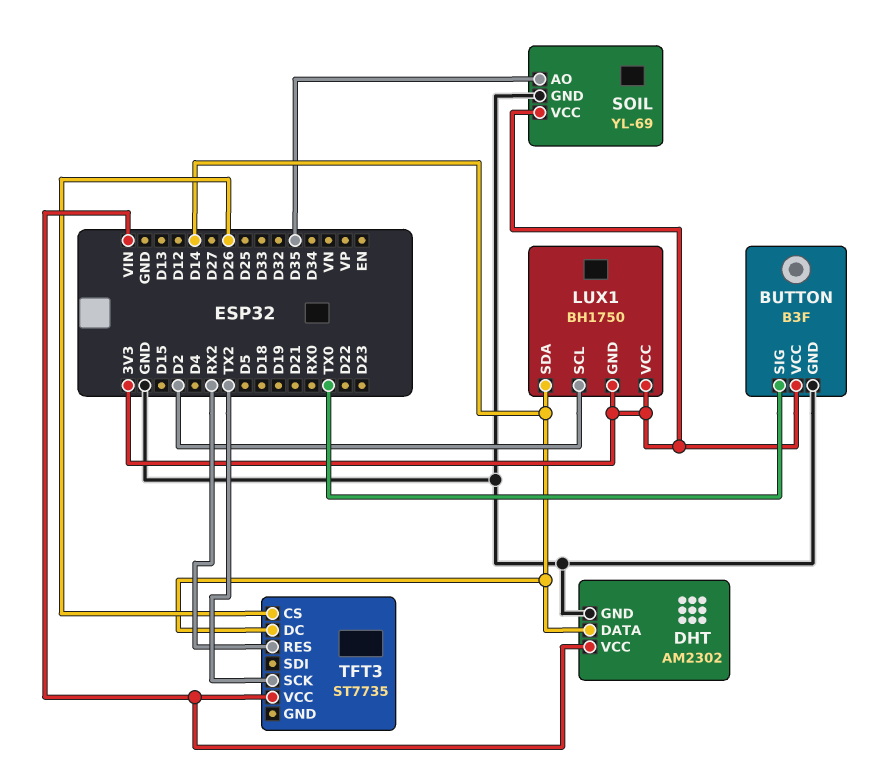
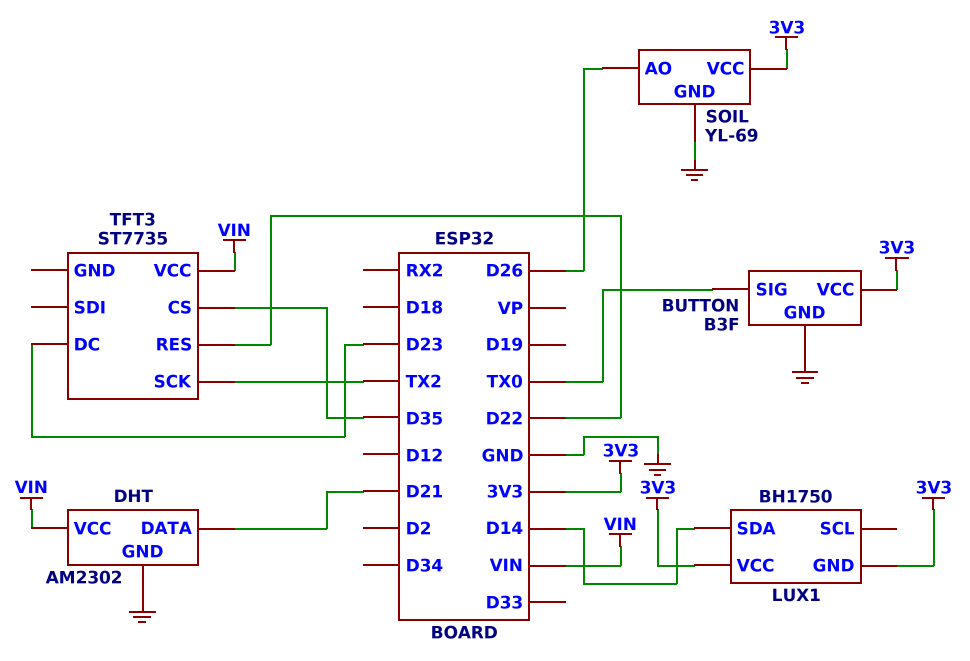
DHT pin DATA: D14 -> D21
LUX1 pin SCL: D2 -> none
SOIL pin AO: D35 -> D26
TFT3 pin CS: D26 -> D35
TFT3 pin DC: D14 -> D23
TFT3 pin RES: RX2 -> D22

